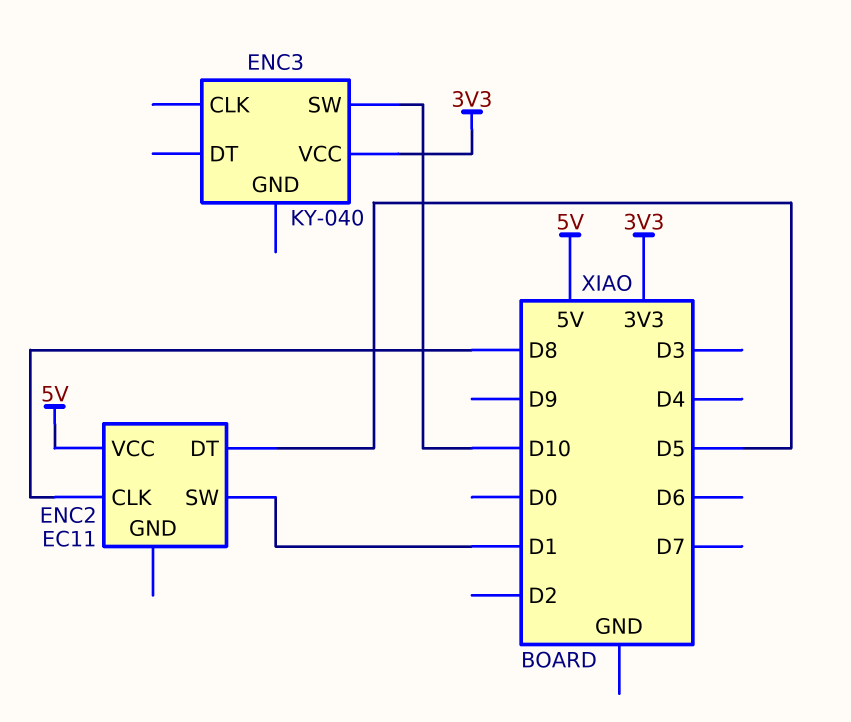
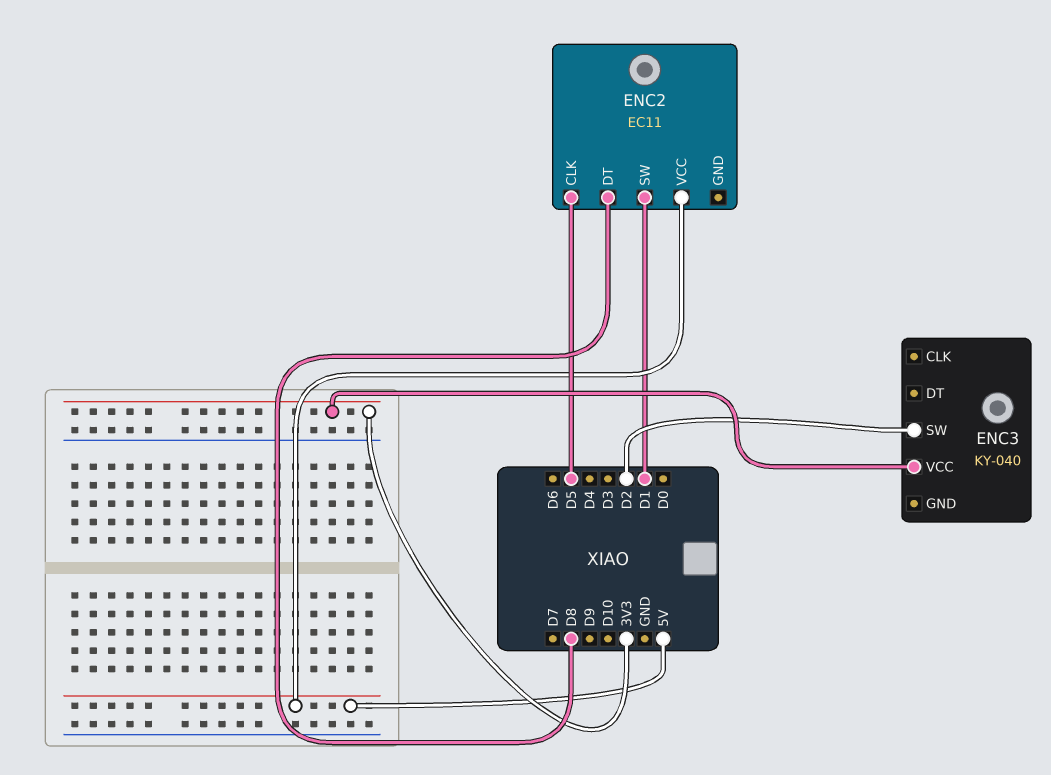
ENC2 pin CLK: D8 -> D5
ENC2 pin DT: D5 -> D8
ENC3 pin SW: D10 -> D2

